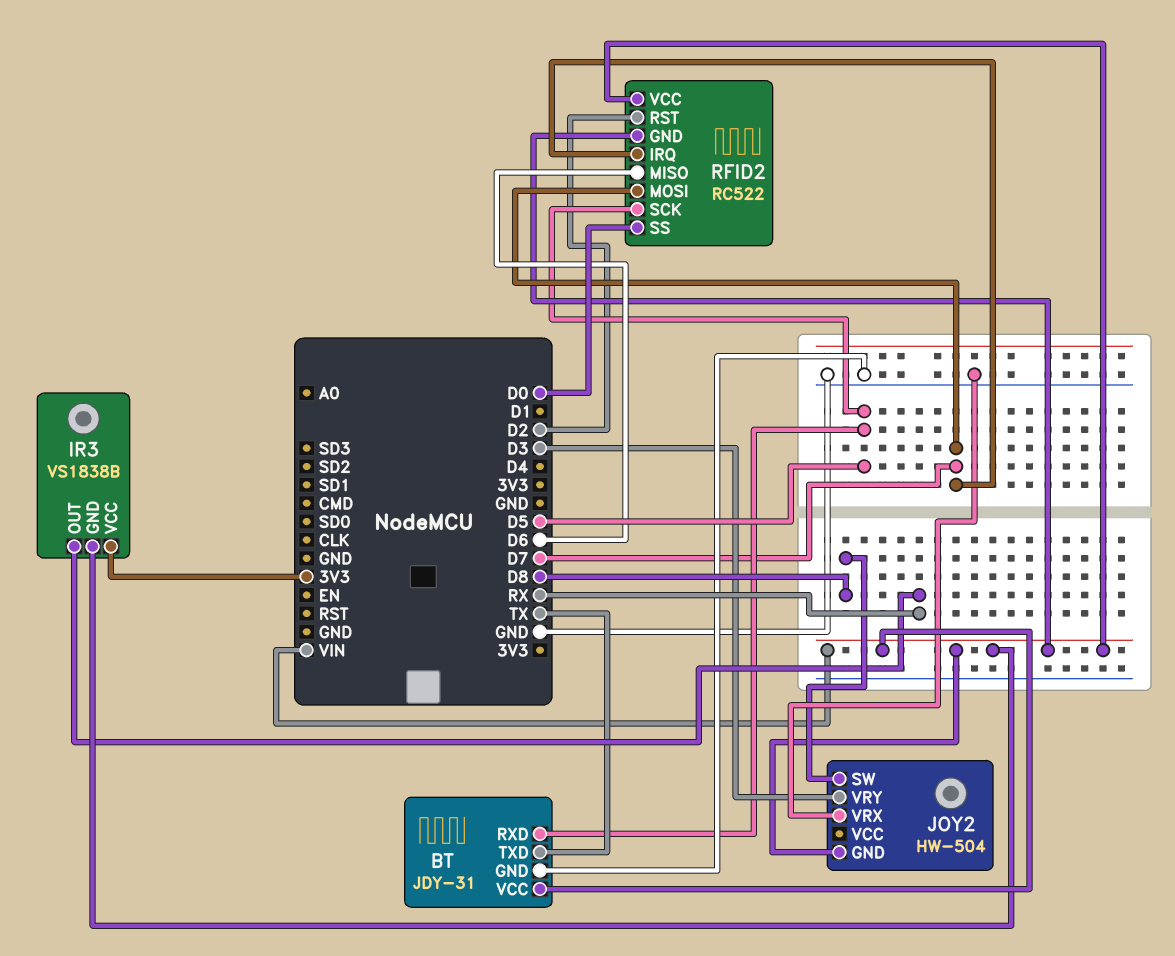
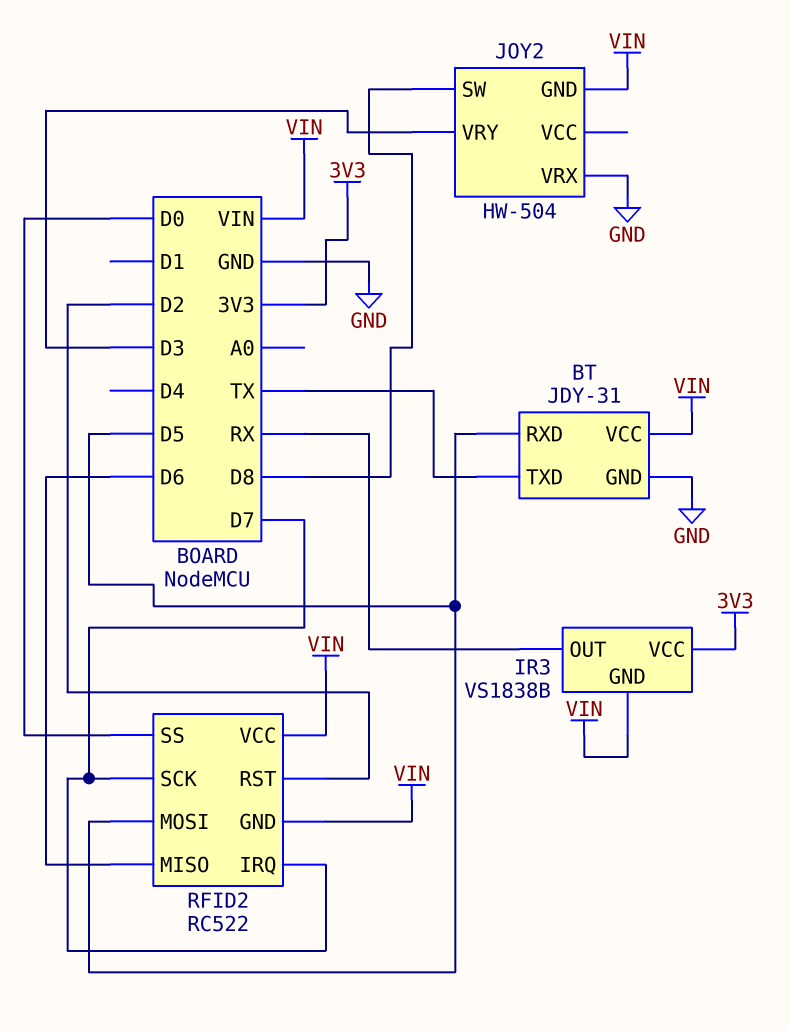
RFID2 pin MOSI: D7 -> D5
RFID2 pin SCK: D5 -> D7

